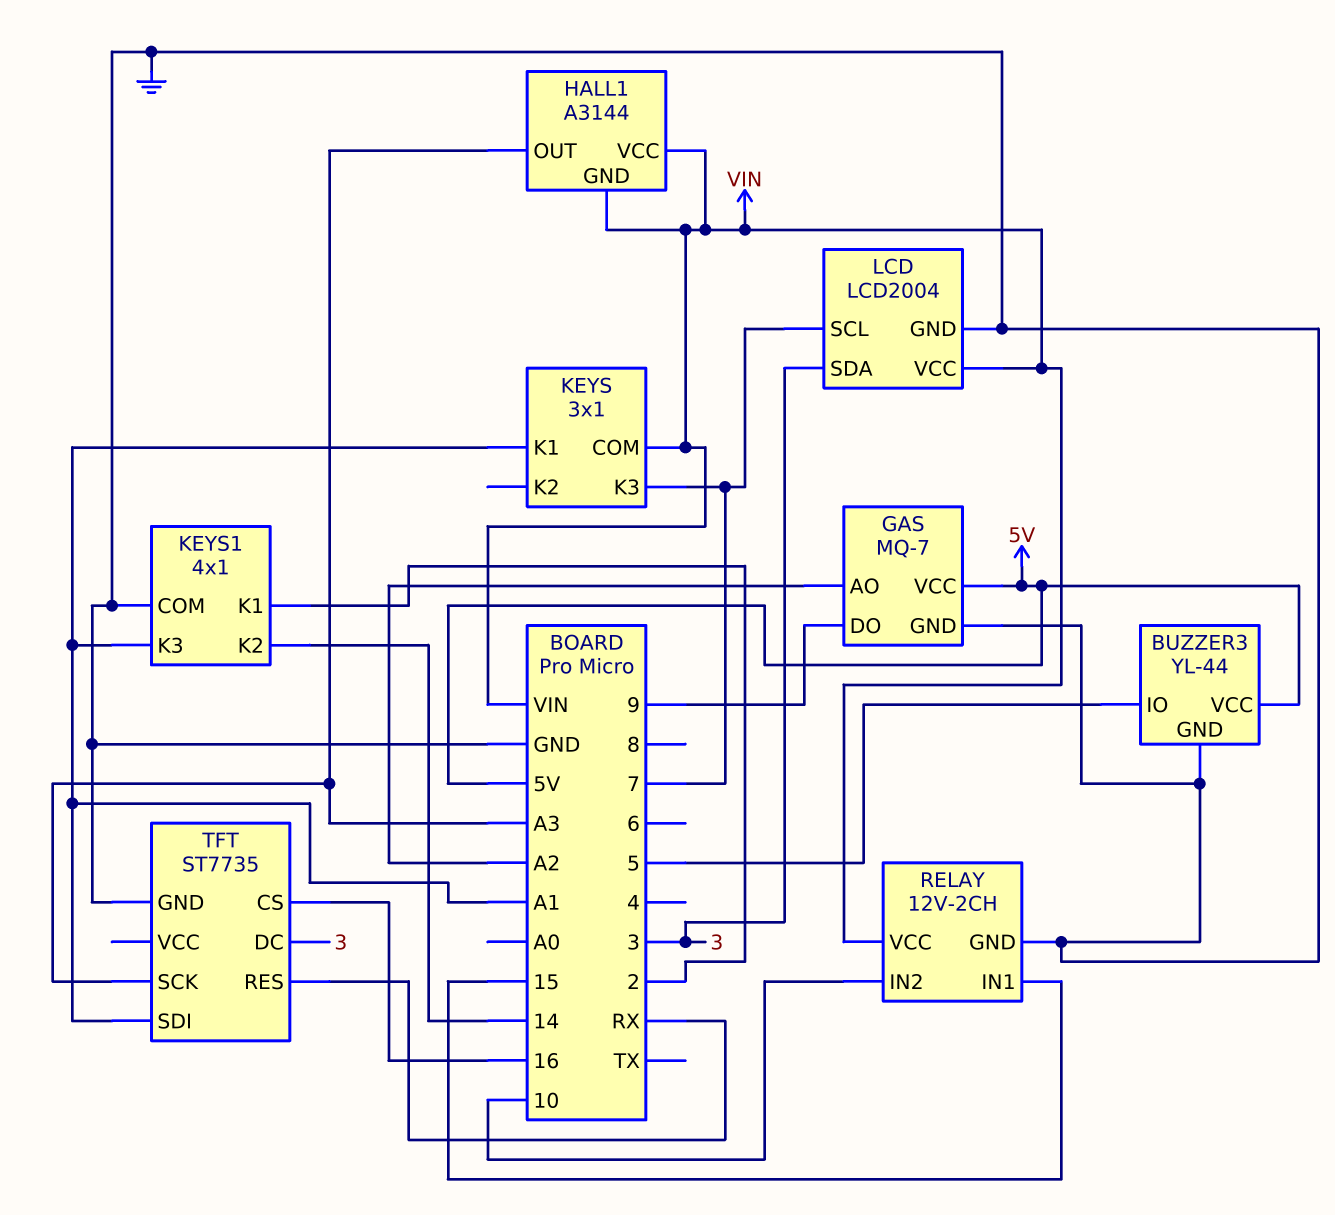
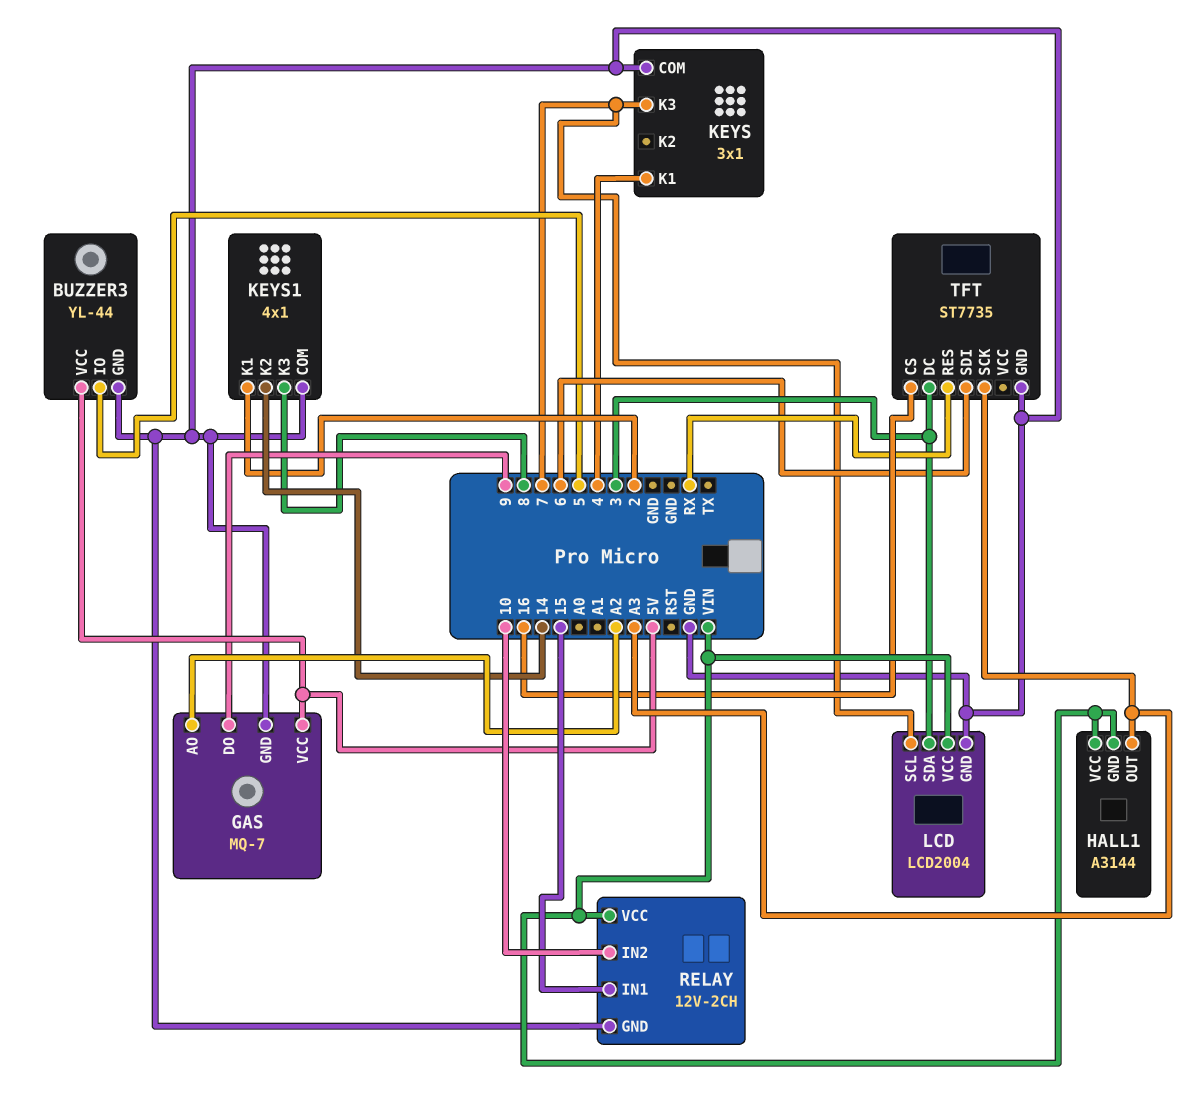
KEYS pin COM: VIN -> GND
KEYS pin K1: A1 -> 4
KEYS1 pin K3: A1 -> 8
TFT pin SDI: A1 -> 6

